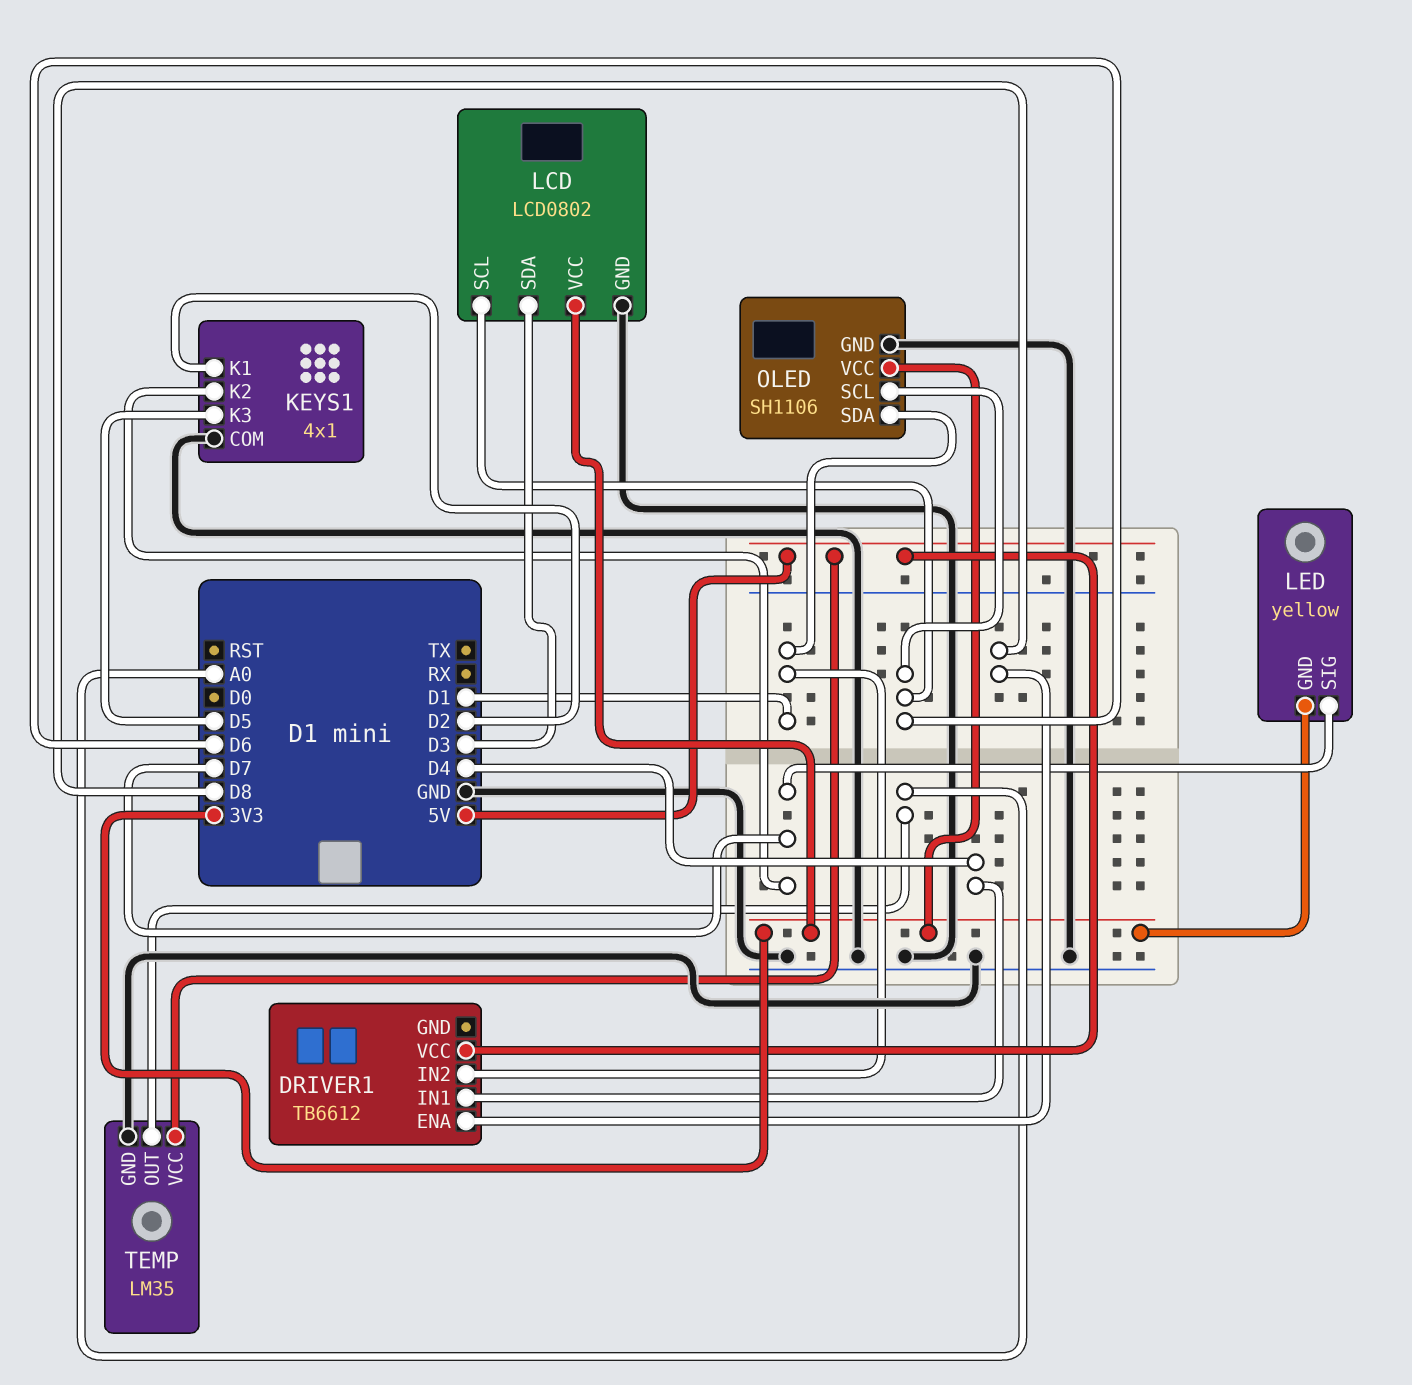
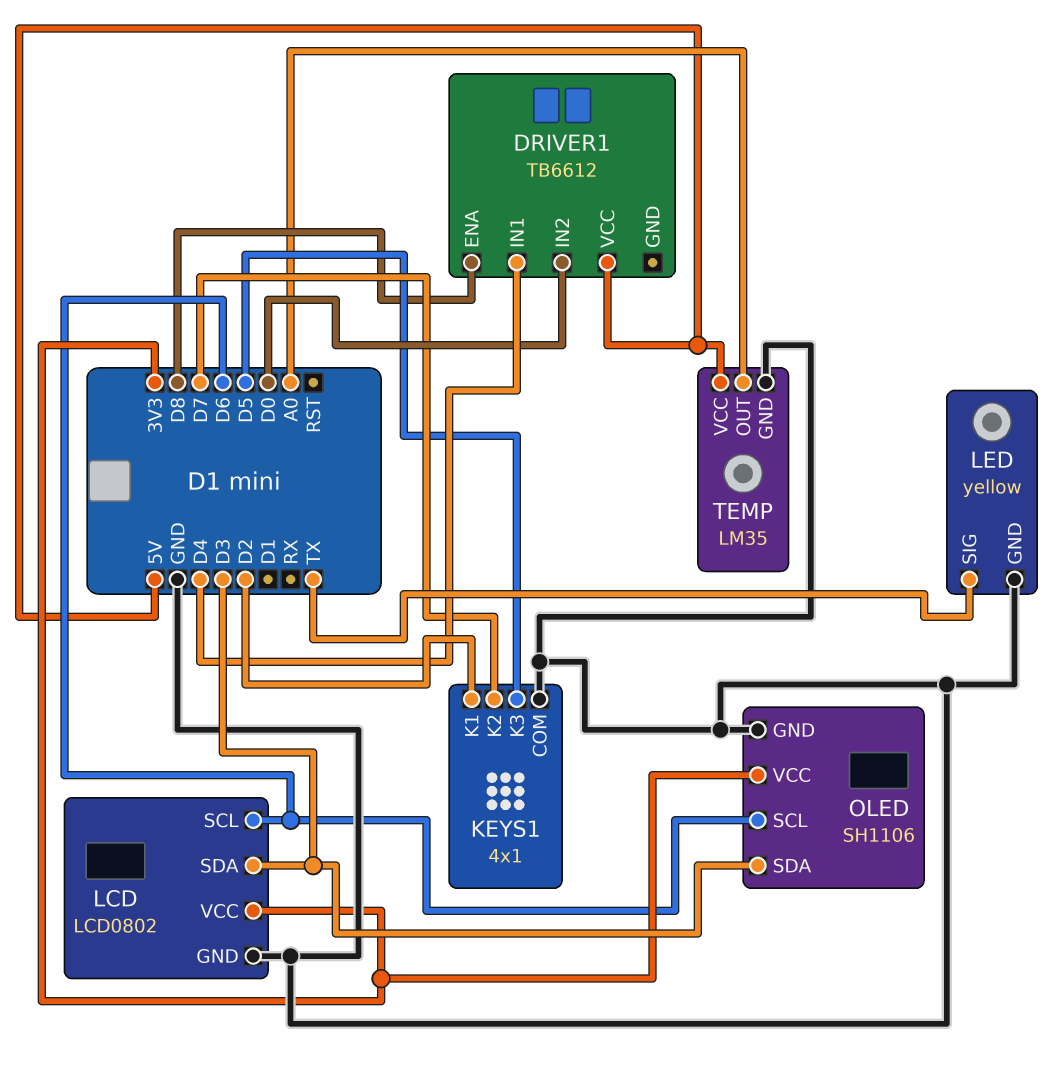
DRIVER1 pin IN2: D1 -> D0
LED pin GND: 3V3 -> GND
LED pin SIG: D7 -> TX
OLED pin SDA: D1 -> D3

